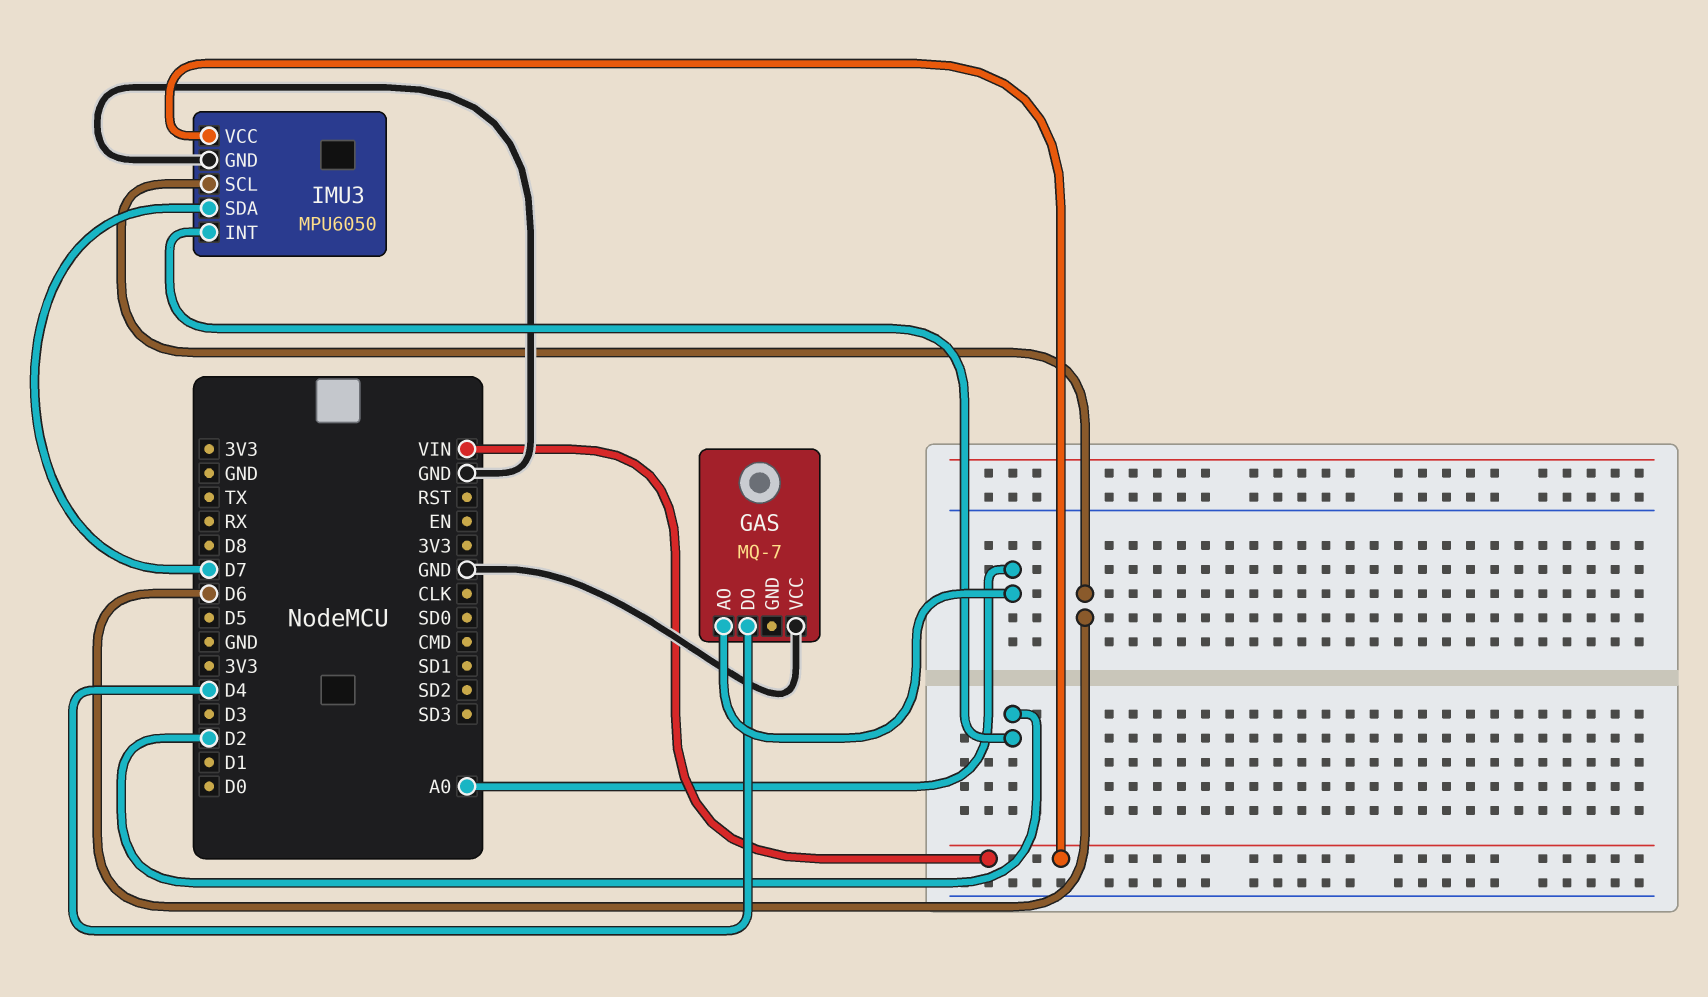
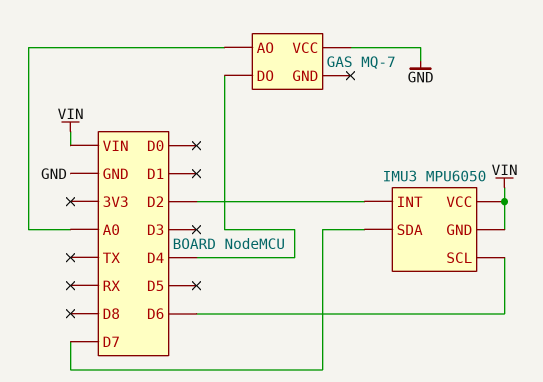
IMU3 pin GND: GND -> VIN

